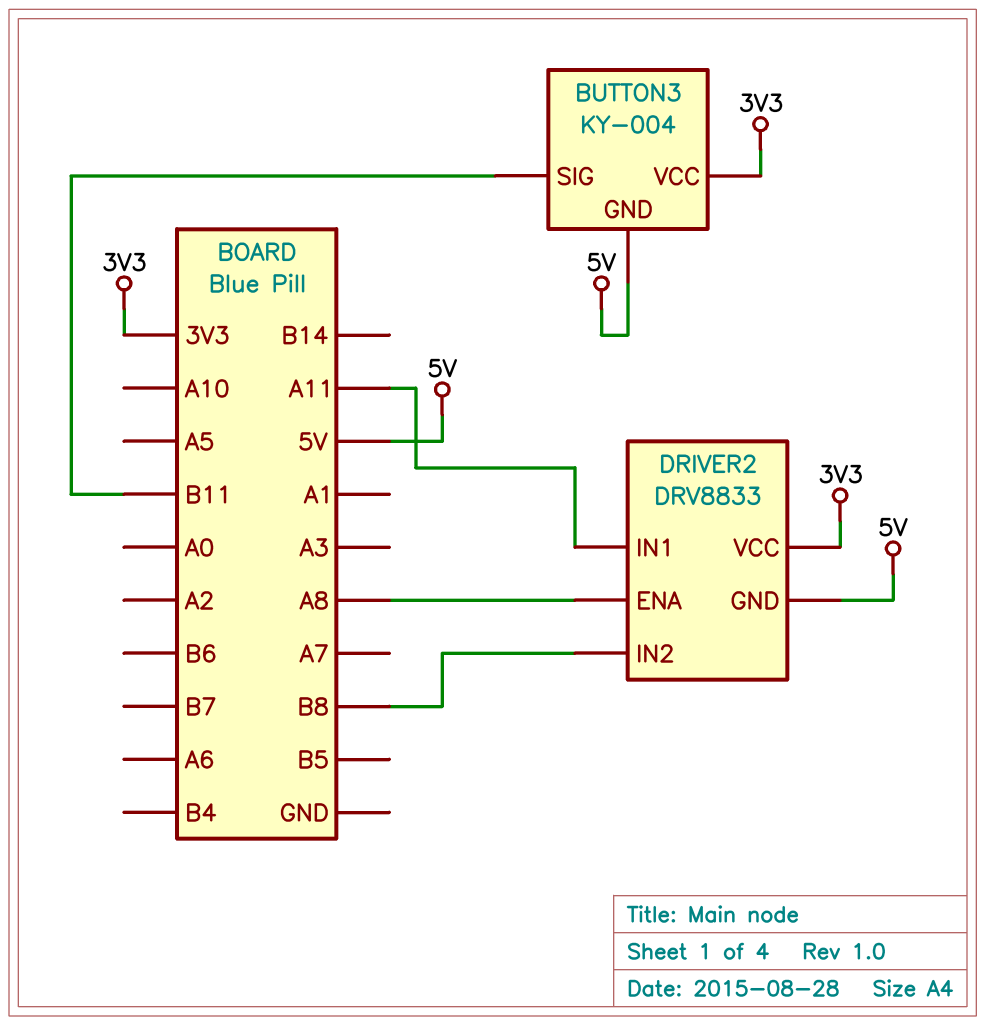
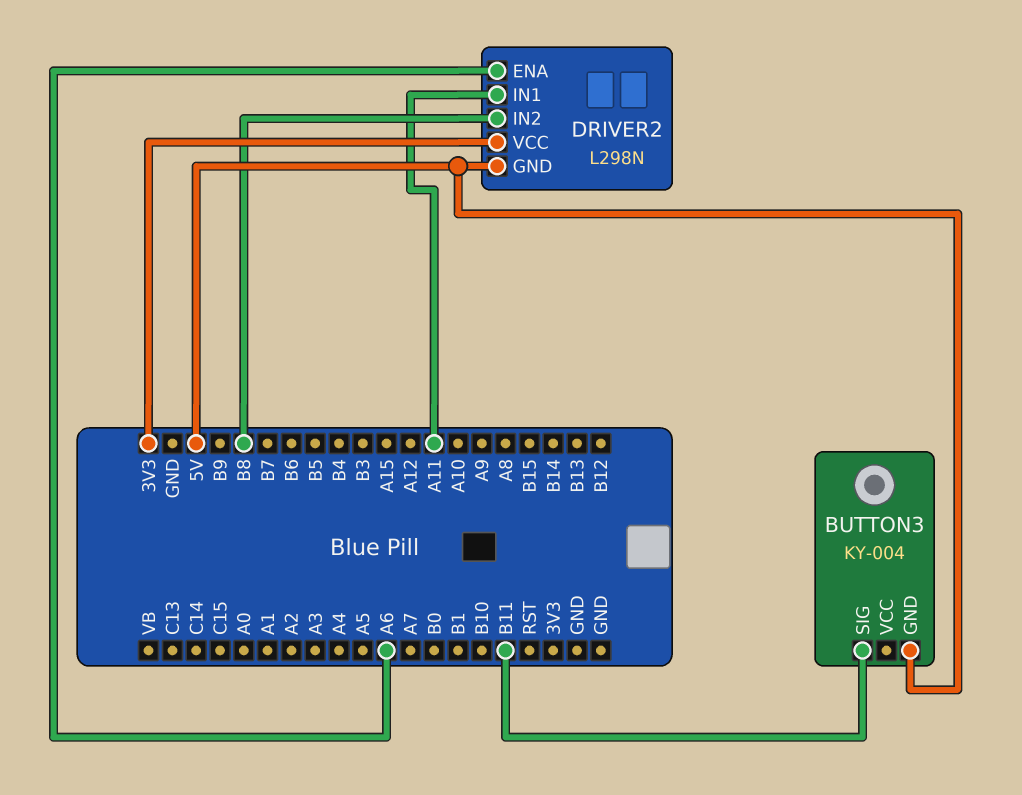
BUTTON3 pin VCC: 3V3 -> none
DRIVER2: DRV8833 -> L298N
DRIVER2 pin ENA: A8 -> A6

